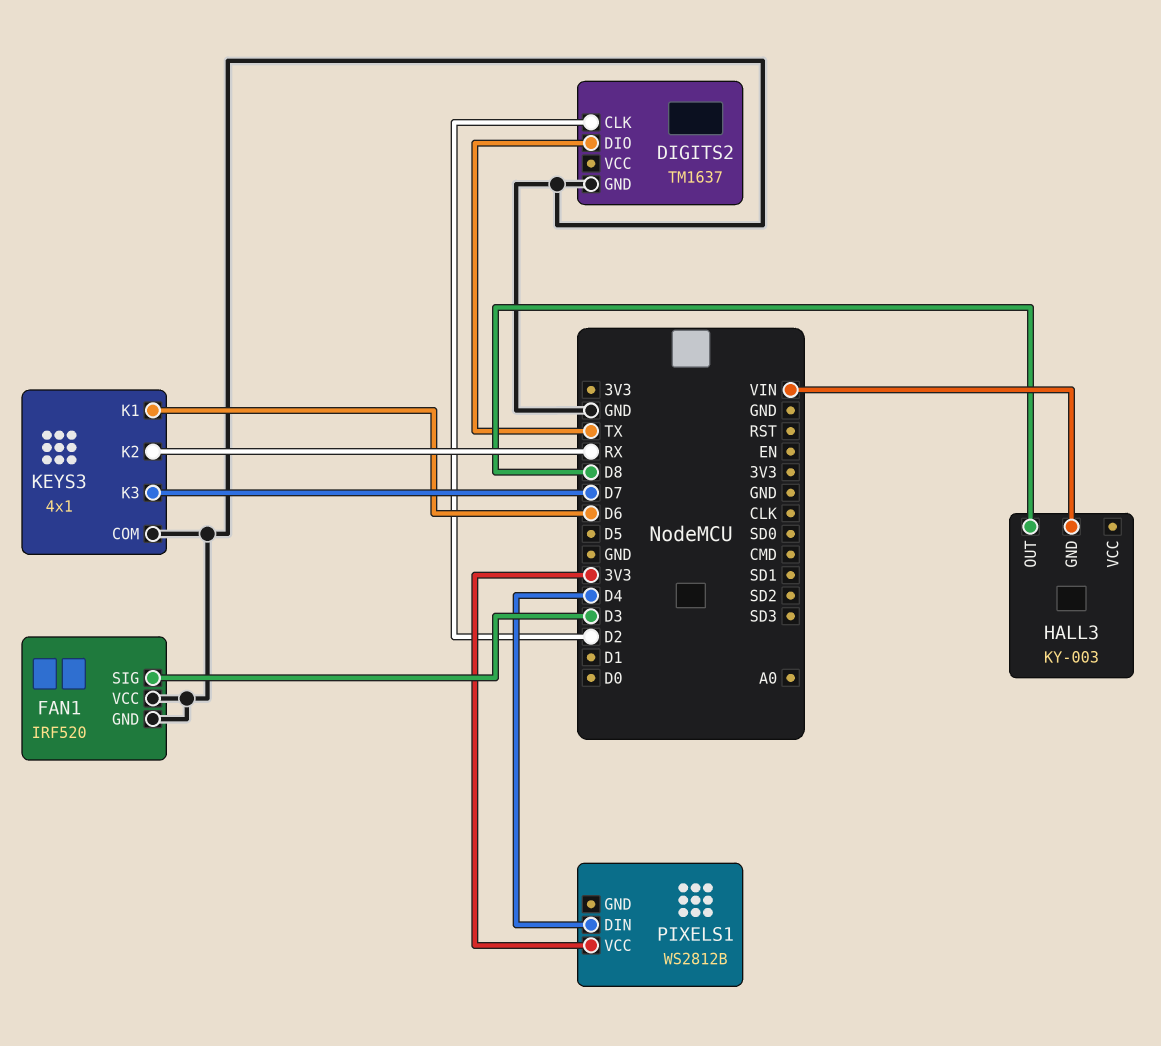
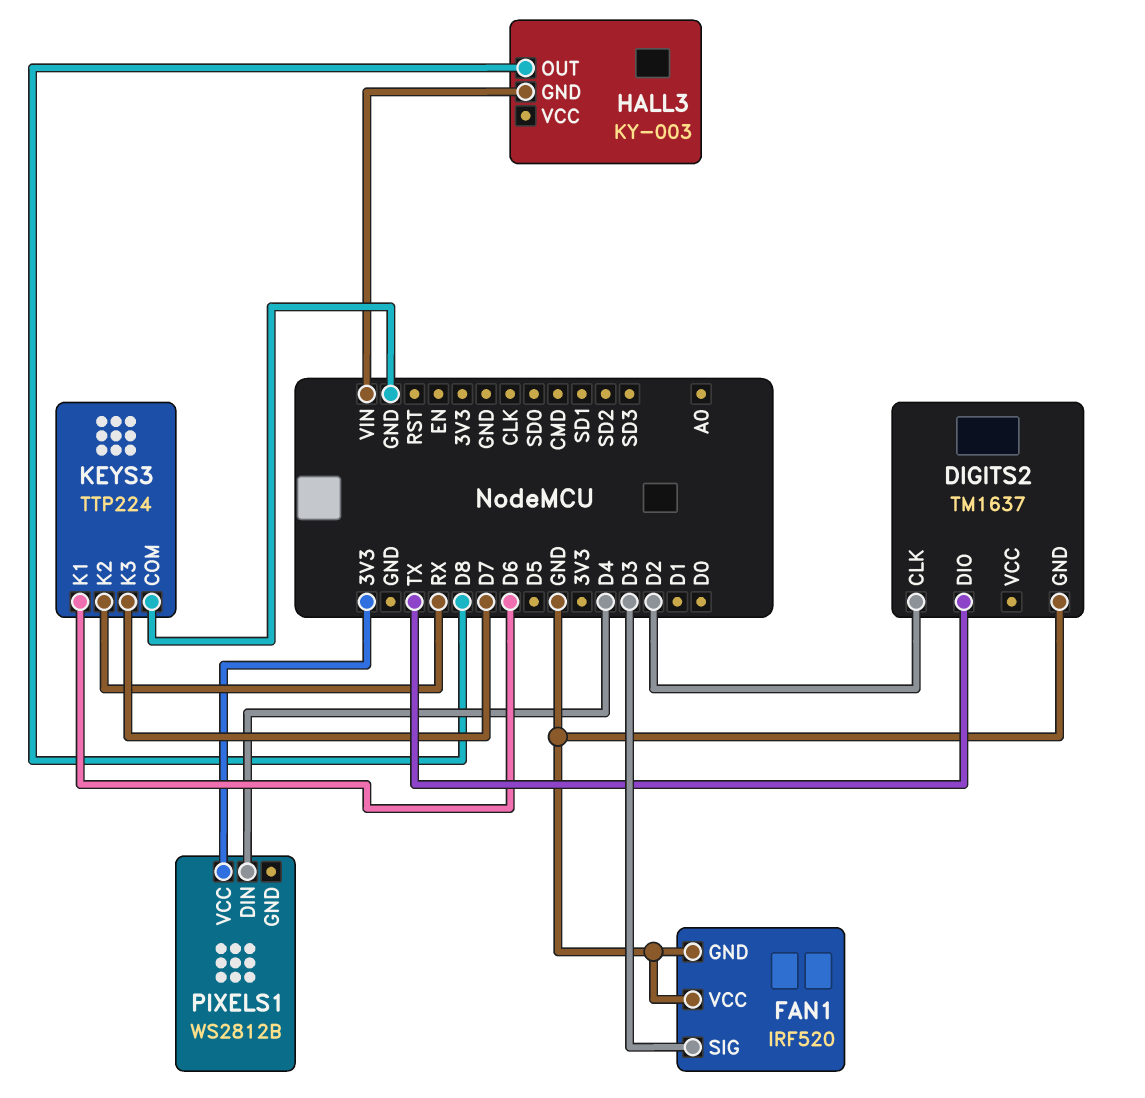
KEYS3: 4x1 -> TTP224

